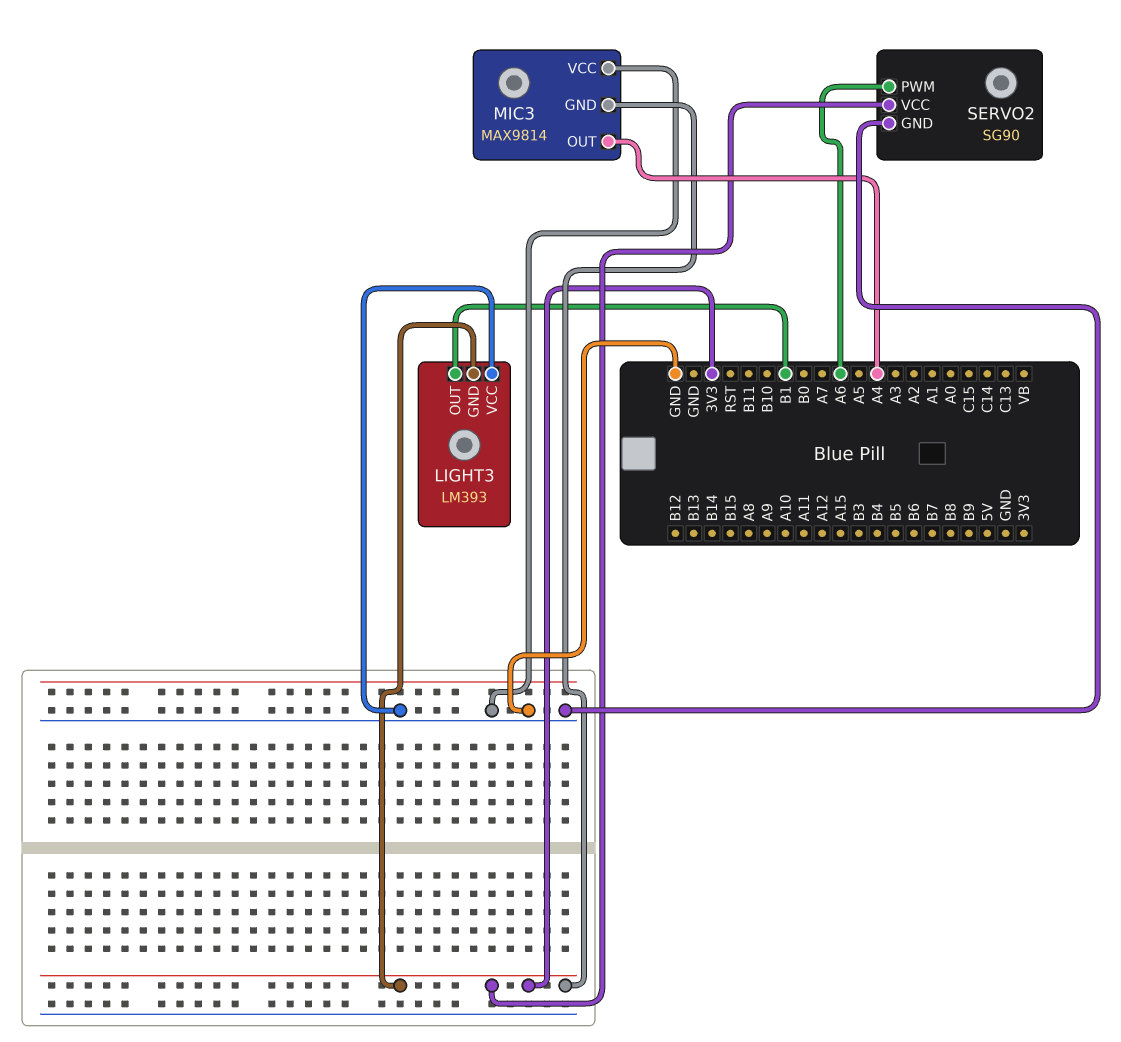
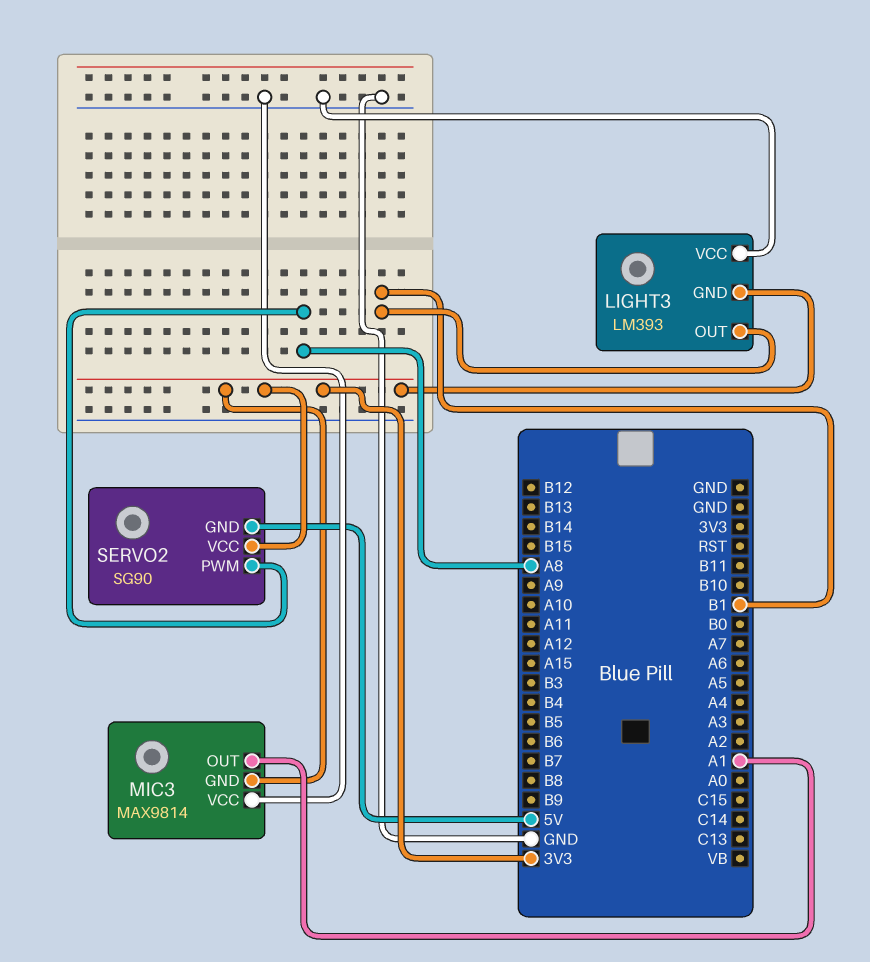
MIC3 pin OUT: A4 -> A1
SERVO2 pin GND: GND -> 5V
SERVO2 pin PWM: A6 -> A8

